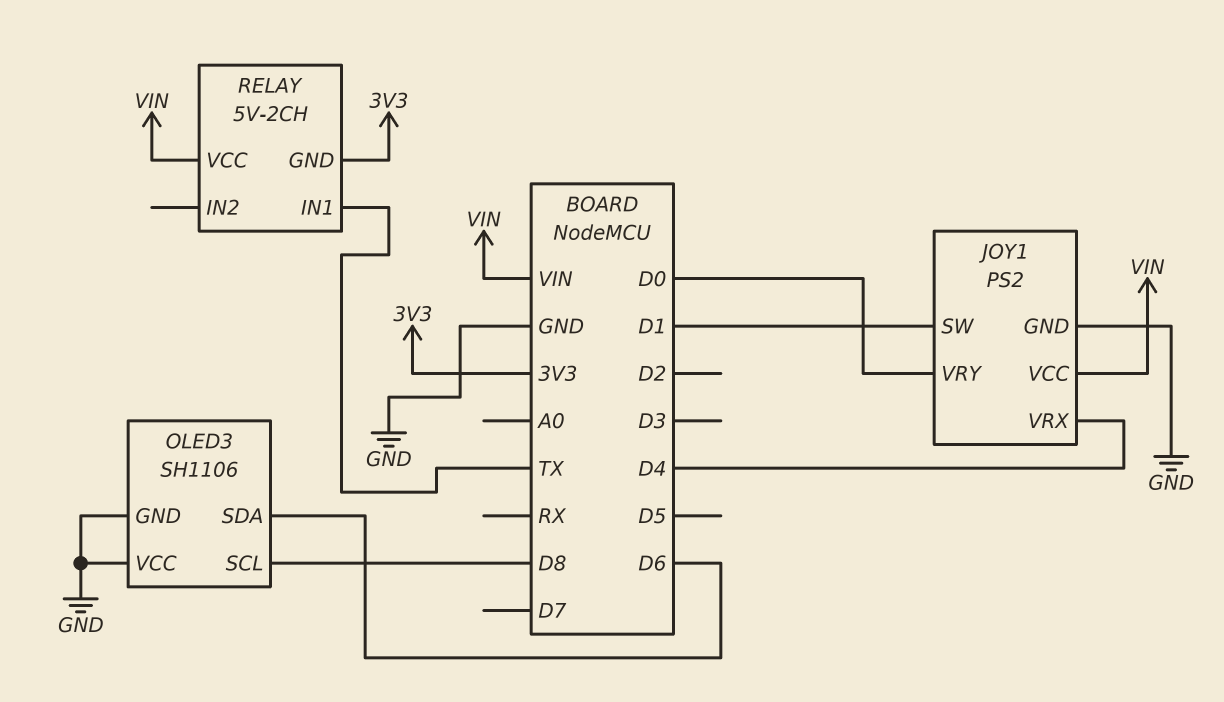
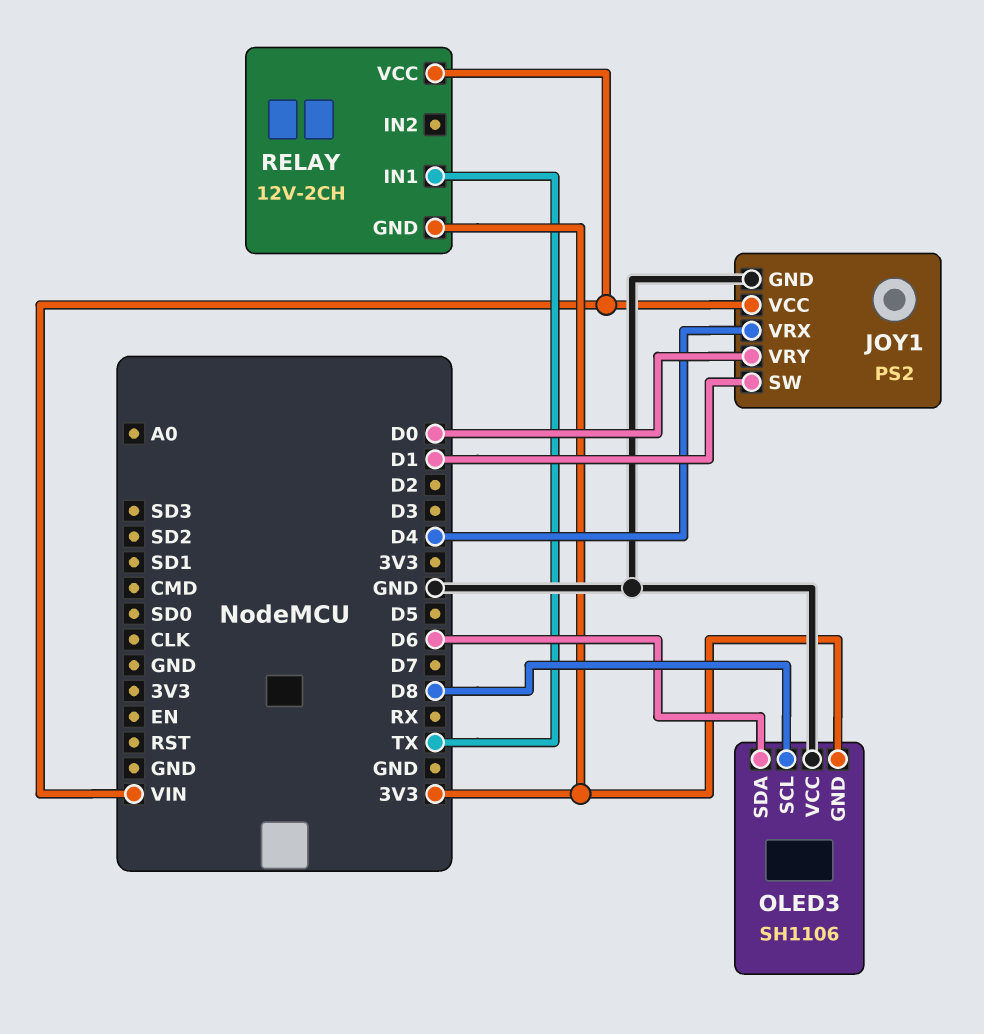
OLED3 pin GND: GND -> 3V3
RELAY: 5V-2CH -> 12V-2CH

